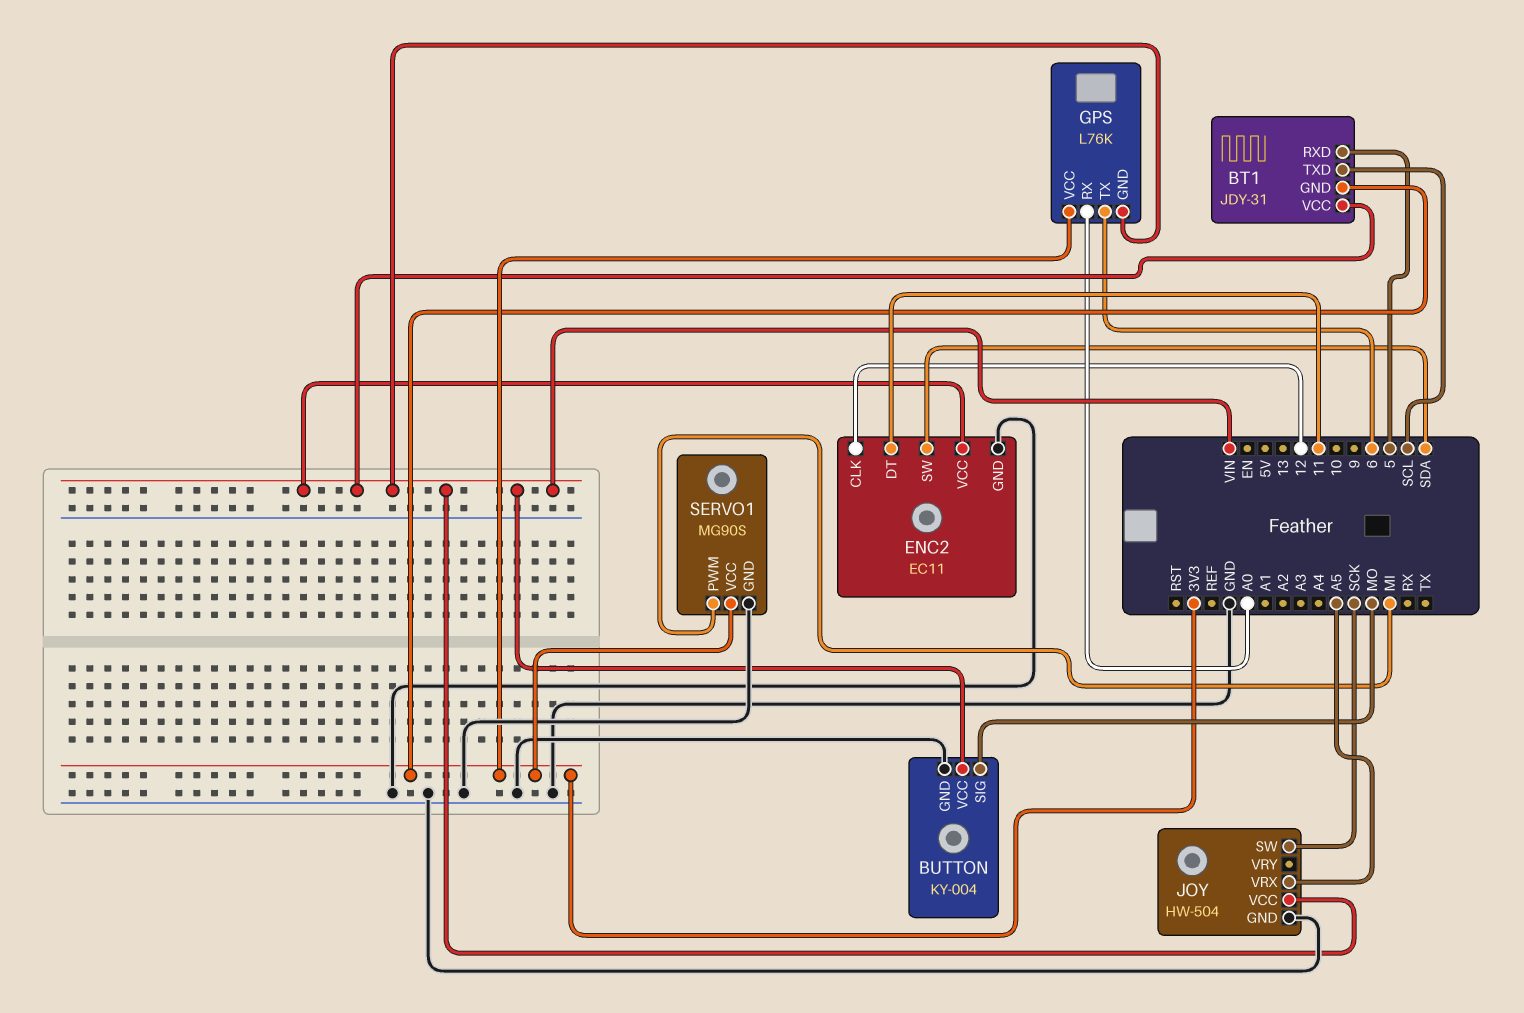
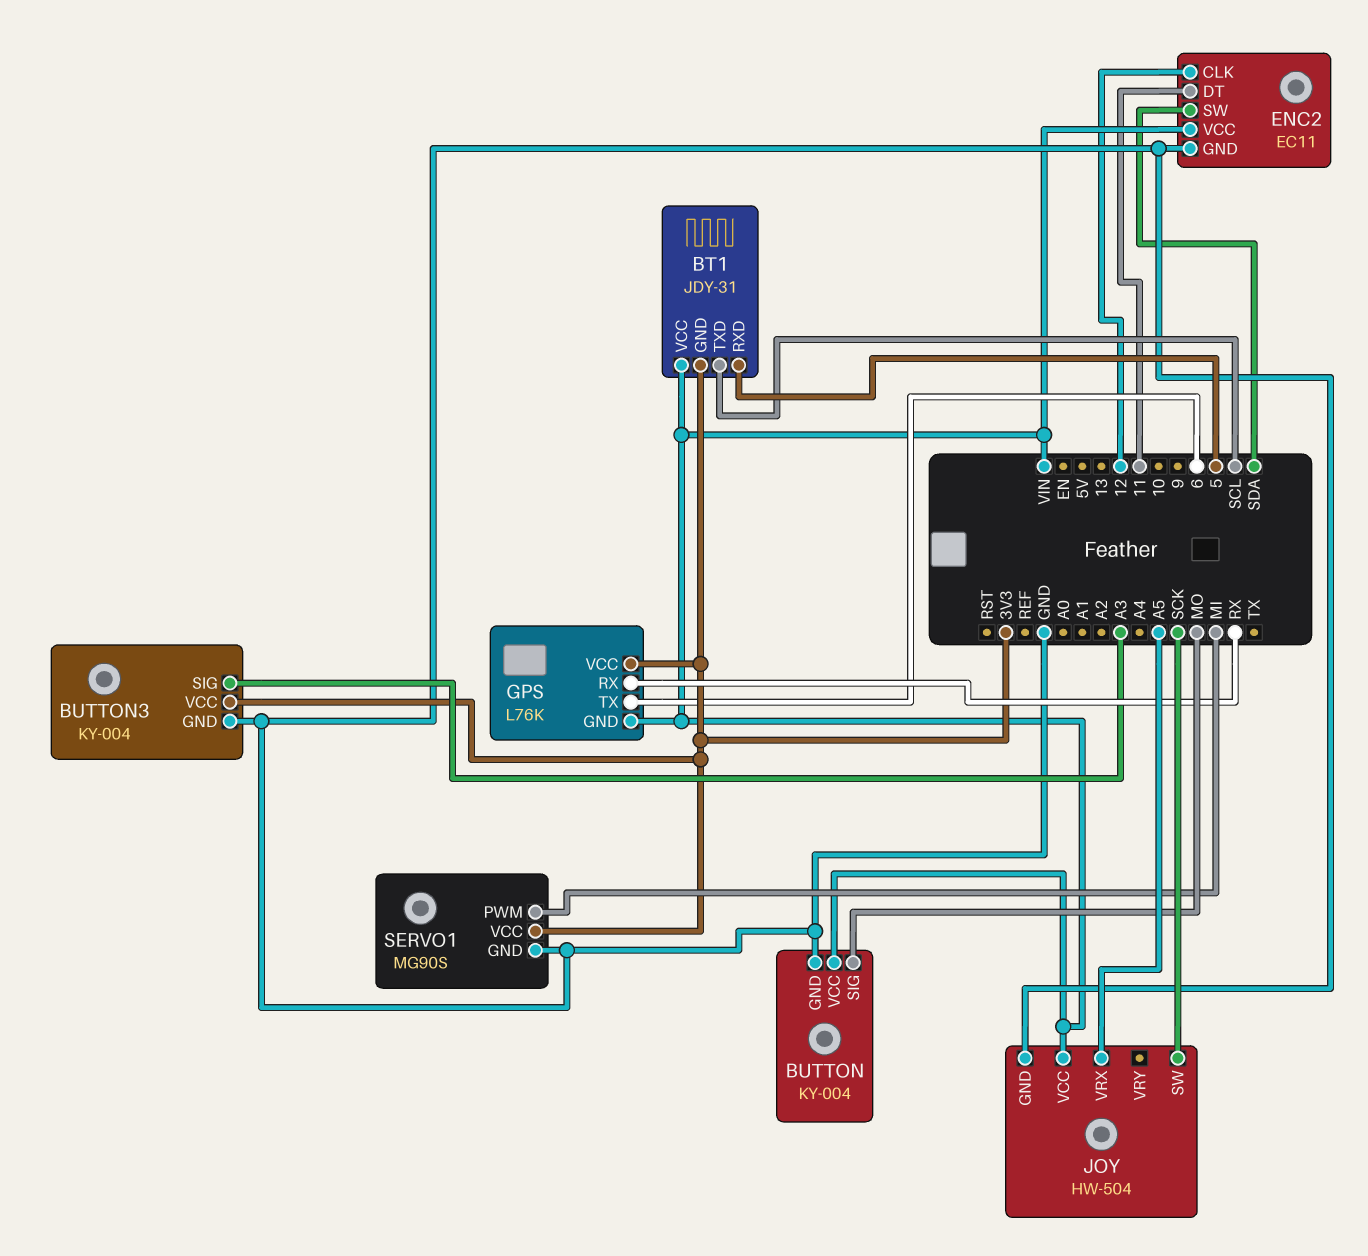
BUTTON3: none -> KY-004
BUTTON3 pin GND: none -> GND
BUTTON3 pin SIG: none -> A3
BUTTON3 pin VCC: none -> 3V3
GPS pin RX: A0 -> RX

